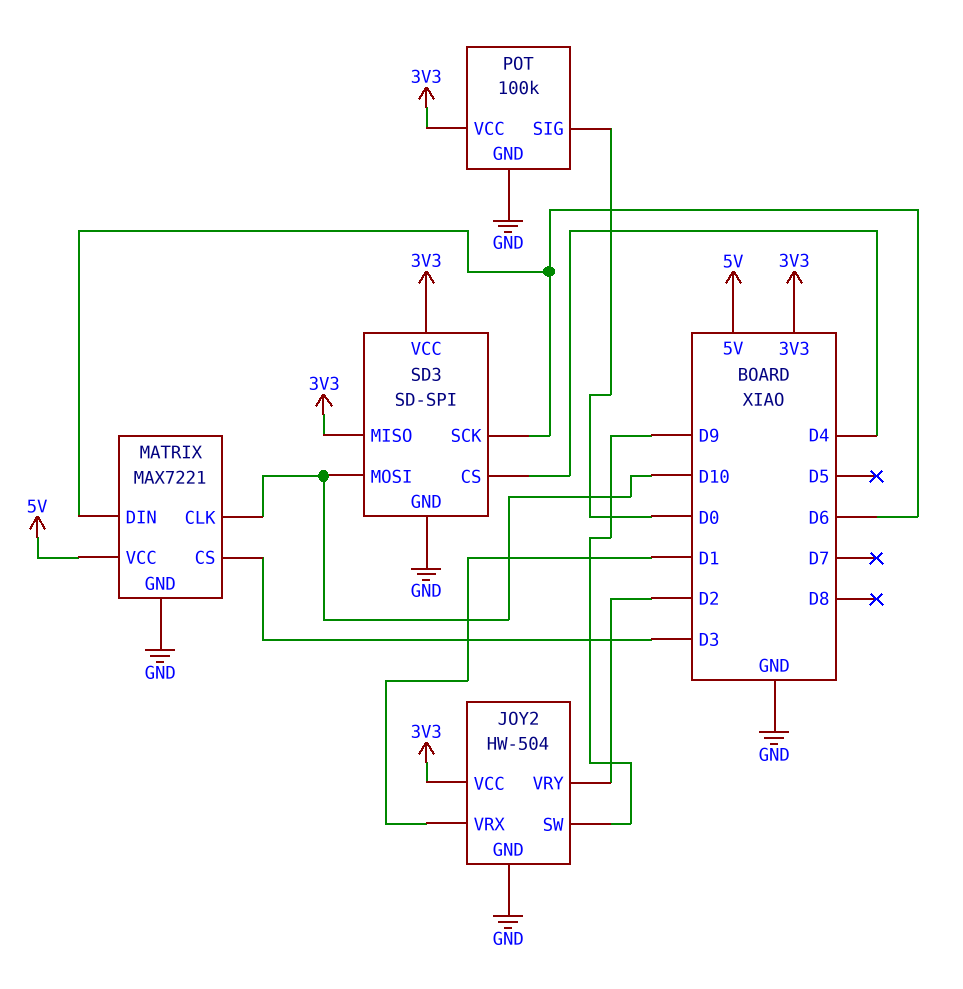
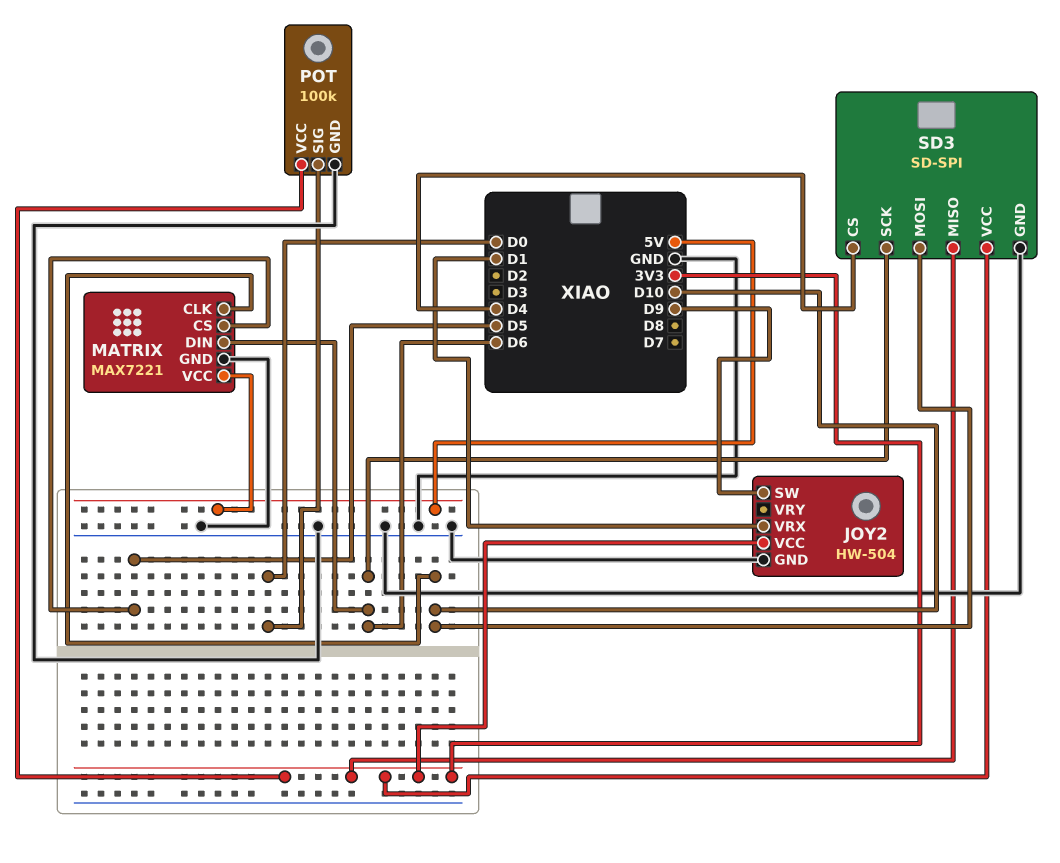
JOY2 pin VRY: D2 -> none
MATRIX pin CS: D3 -> D5

